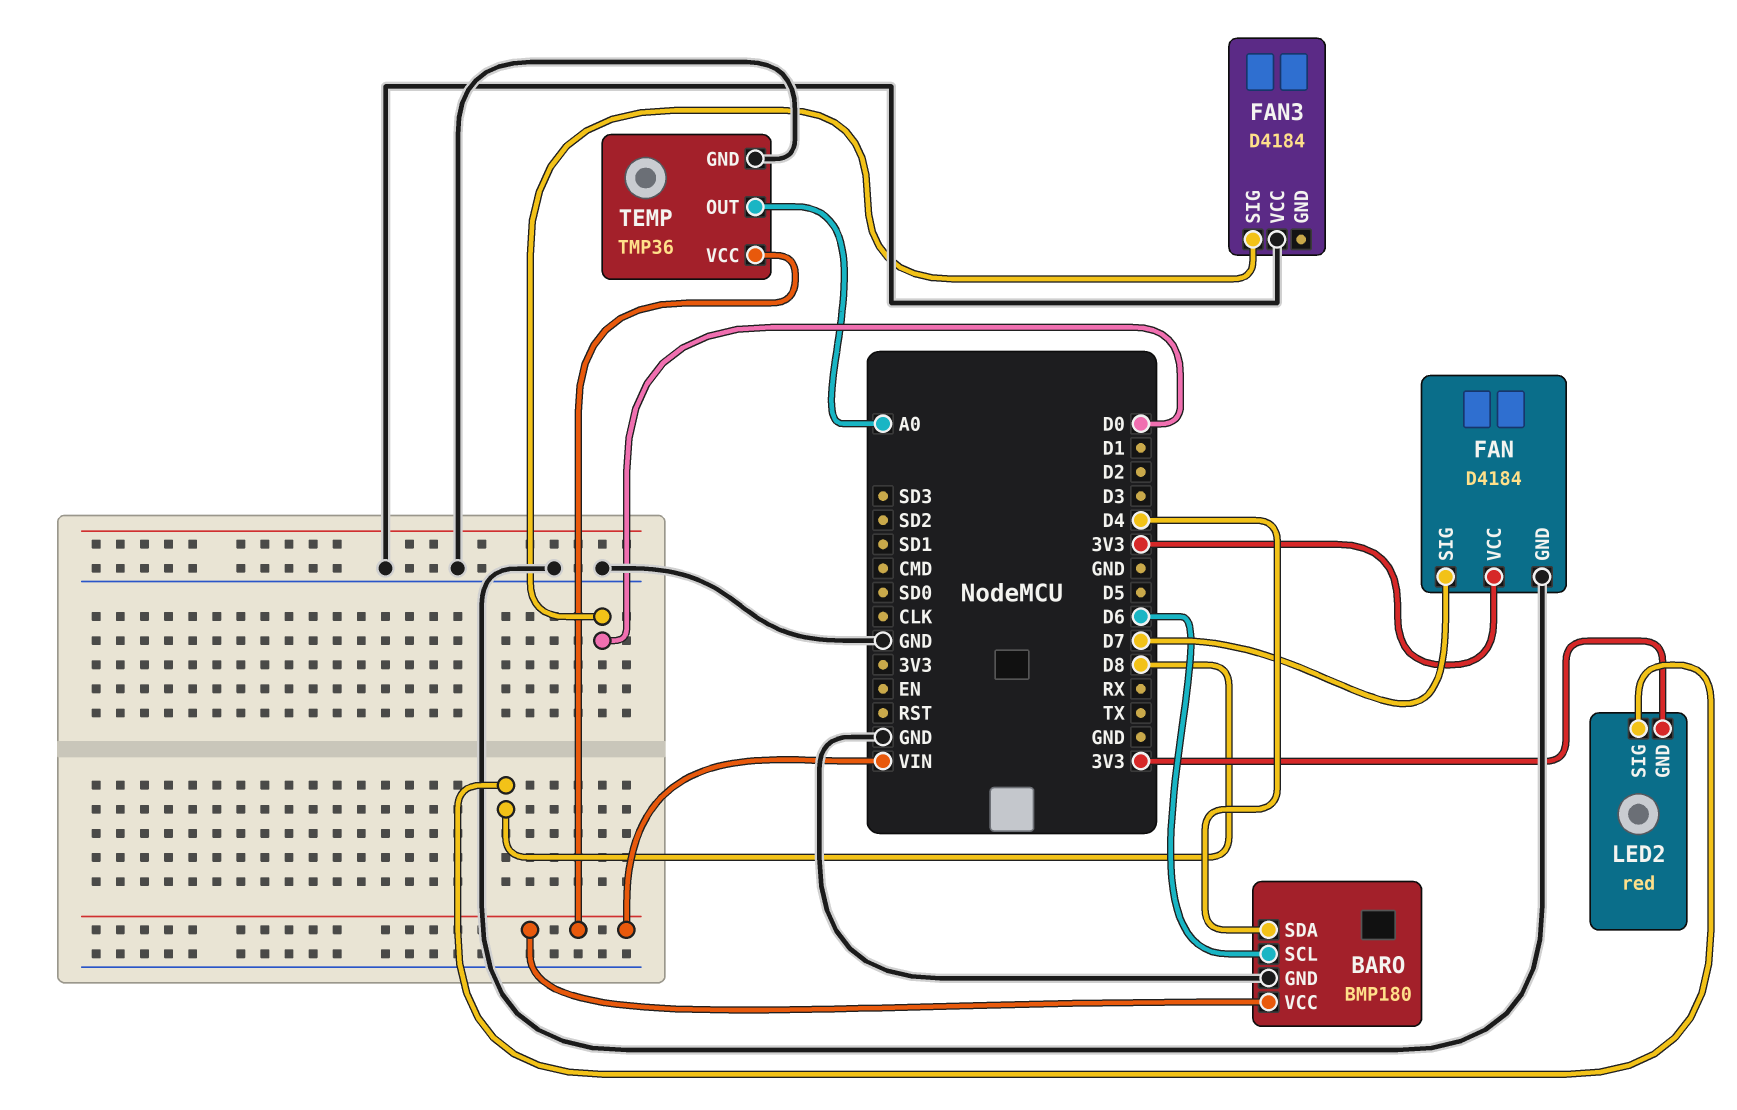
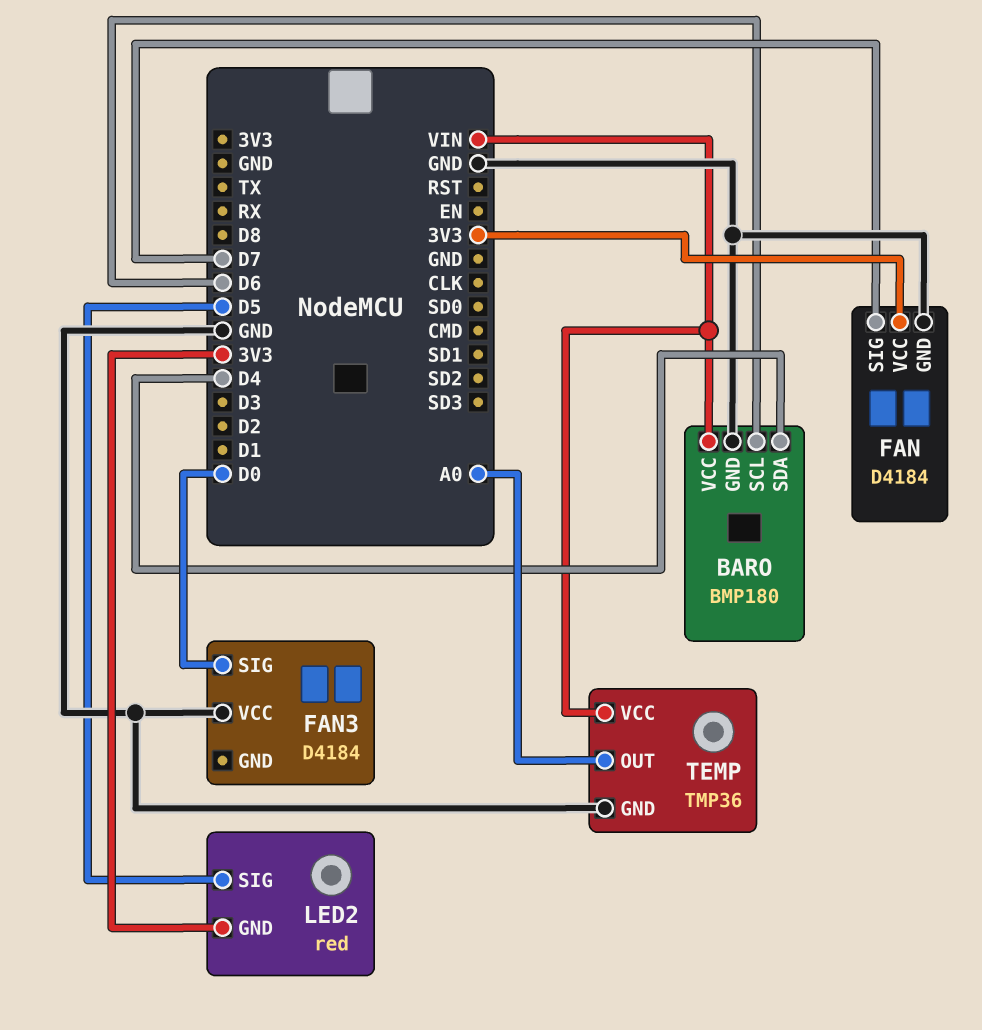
LED2 pin SIG: D8 -> D5

